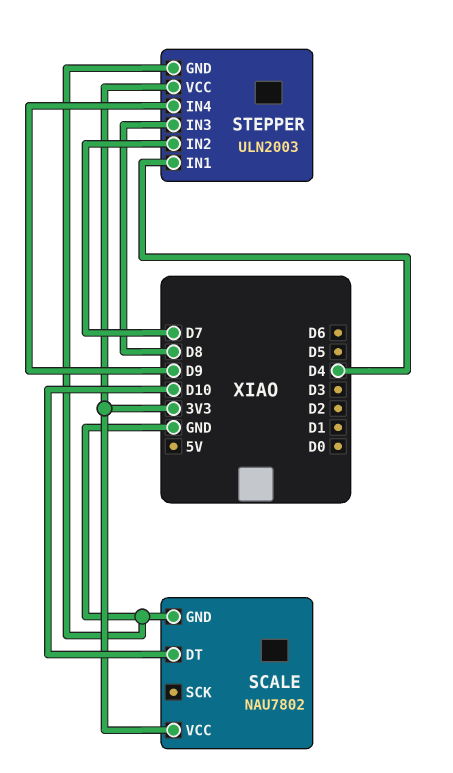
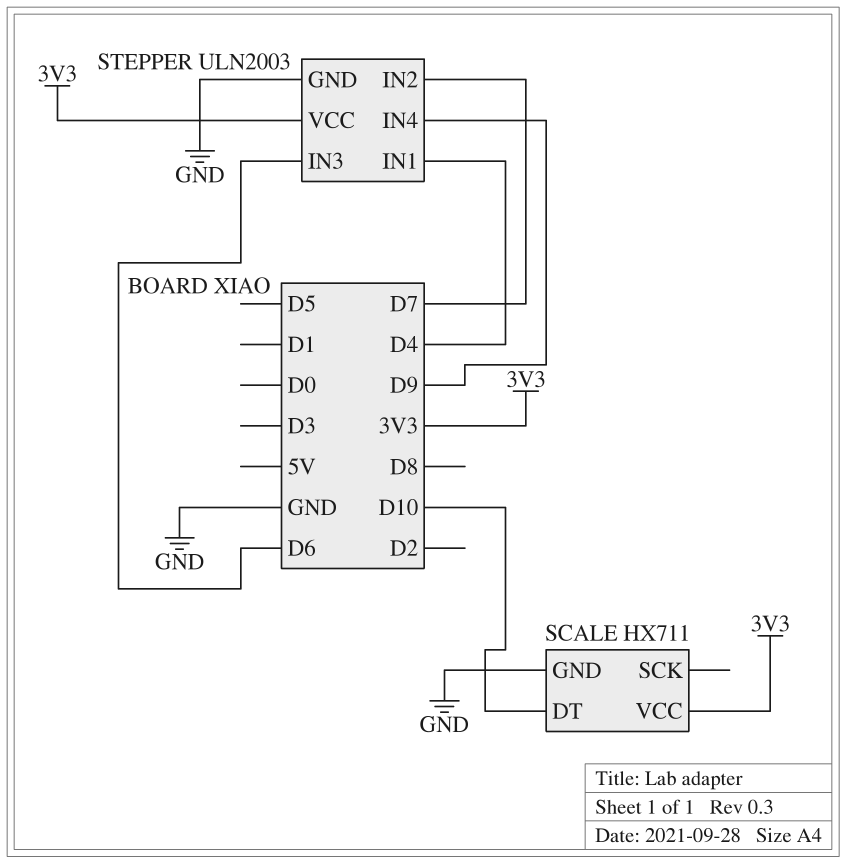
SCALE: NAU7802 -> HX711
STEPPER pin IN3: D8 -> D6

